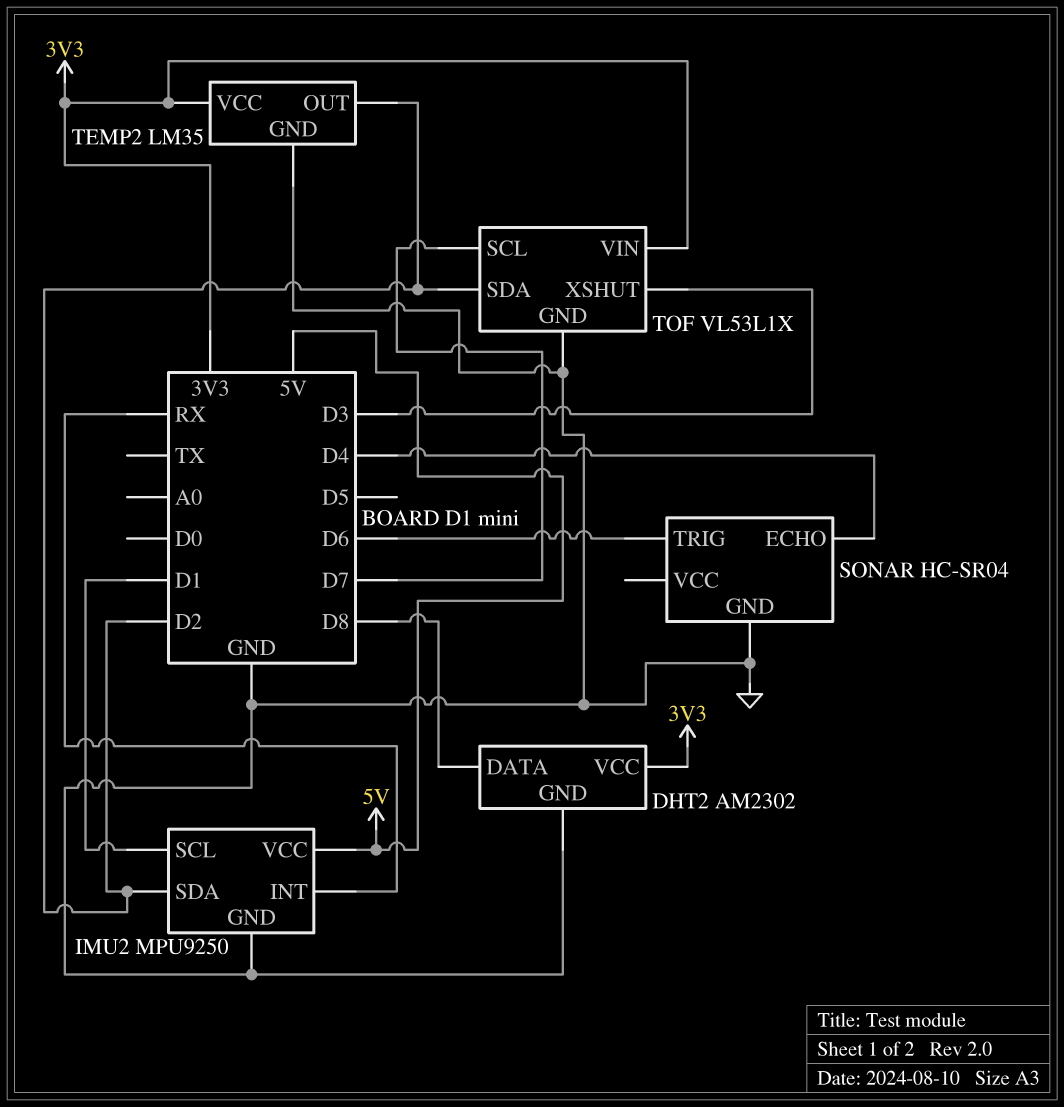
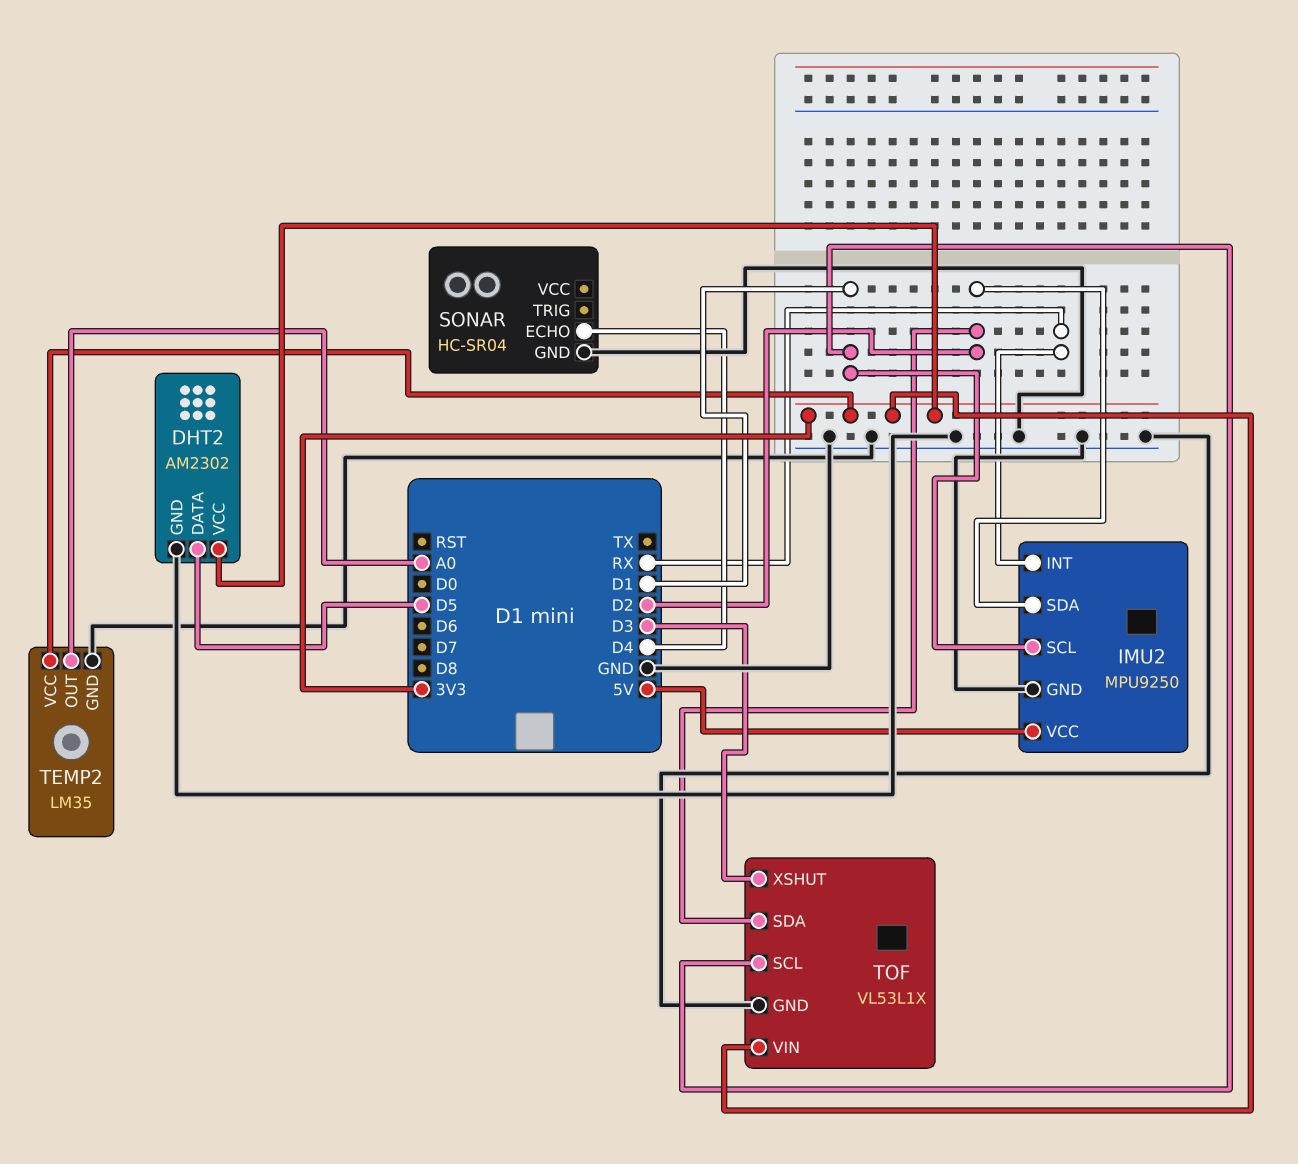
DHT2 pin DATA: D8 -> D5
SONAR pin TRIG: D6 -> none
TEMP2 pin OUT: D2 -> A0
TOF pin SCL: D7 -> D1

